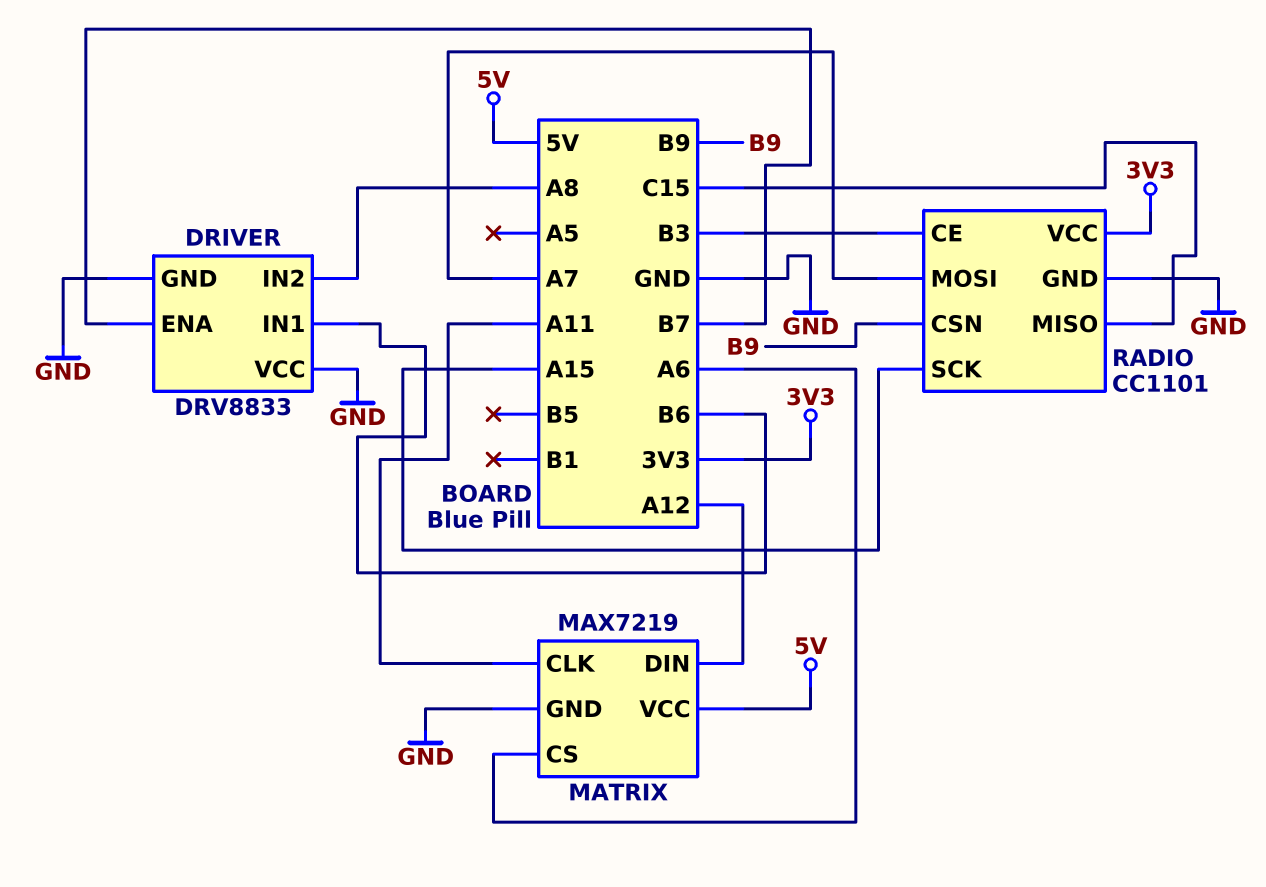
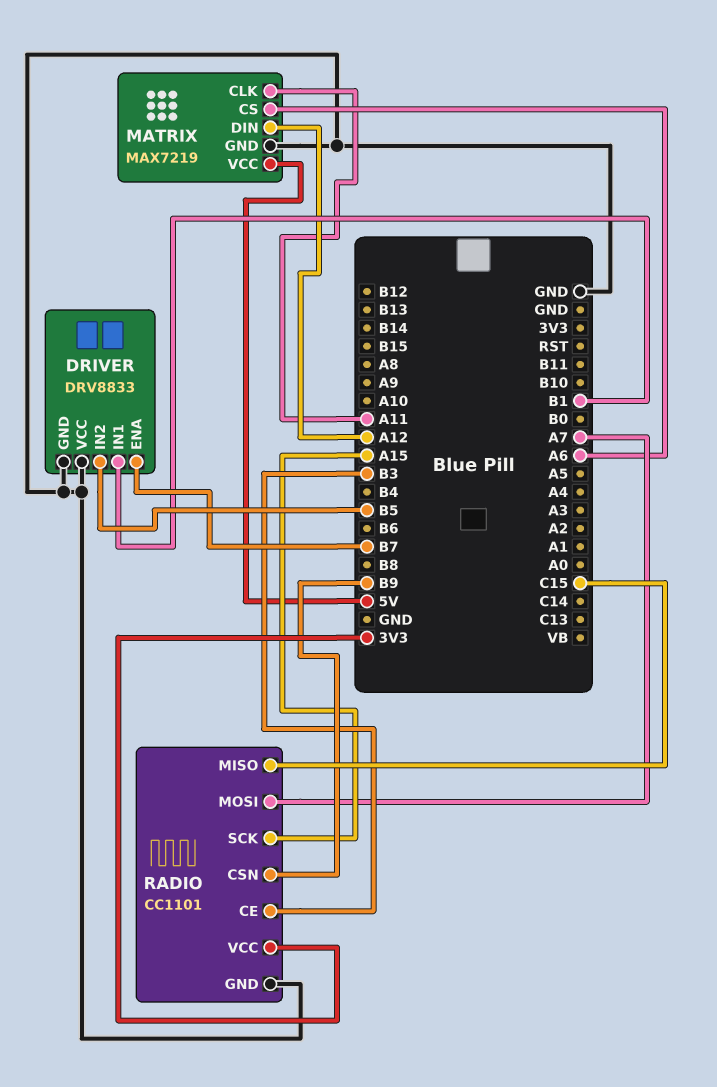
DRIVER pin IN1: B6 -> B1
DRIVER pin IN2: A8 -> B5

